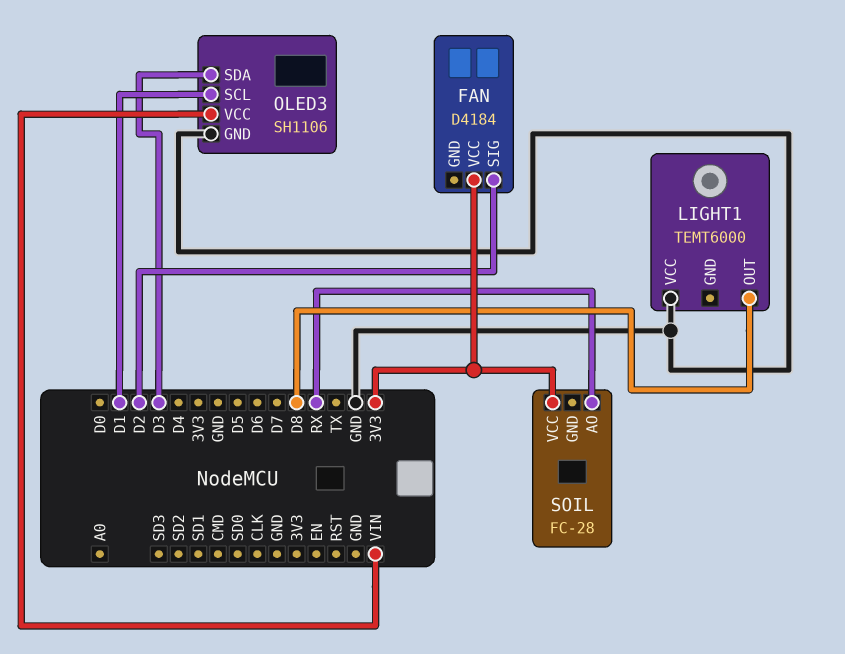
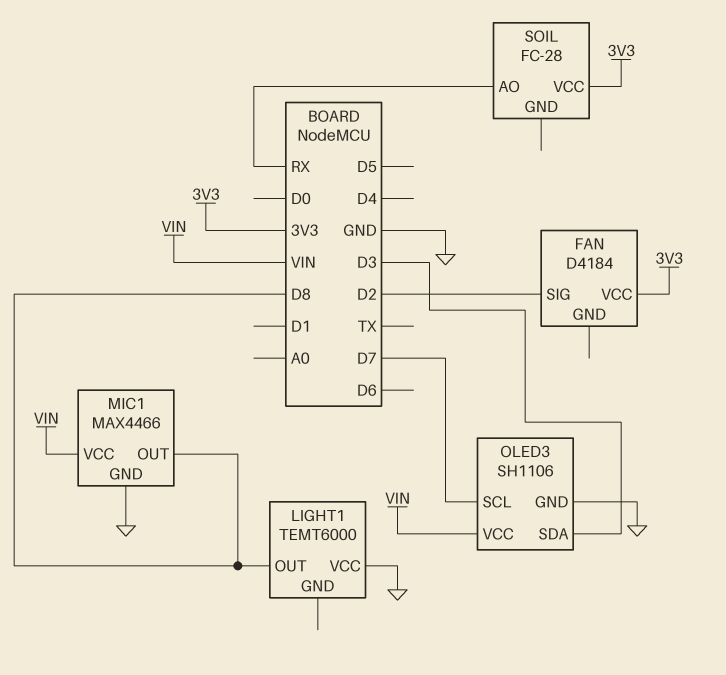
MIC1: none -> MAX4466
MIC1 pin GND: none -> GND
MIC1 pin OUT: none -> D8
MIC1 pin VCC: none -> VIN
OLED3 pin SCL: D1 -> D7

